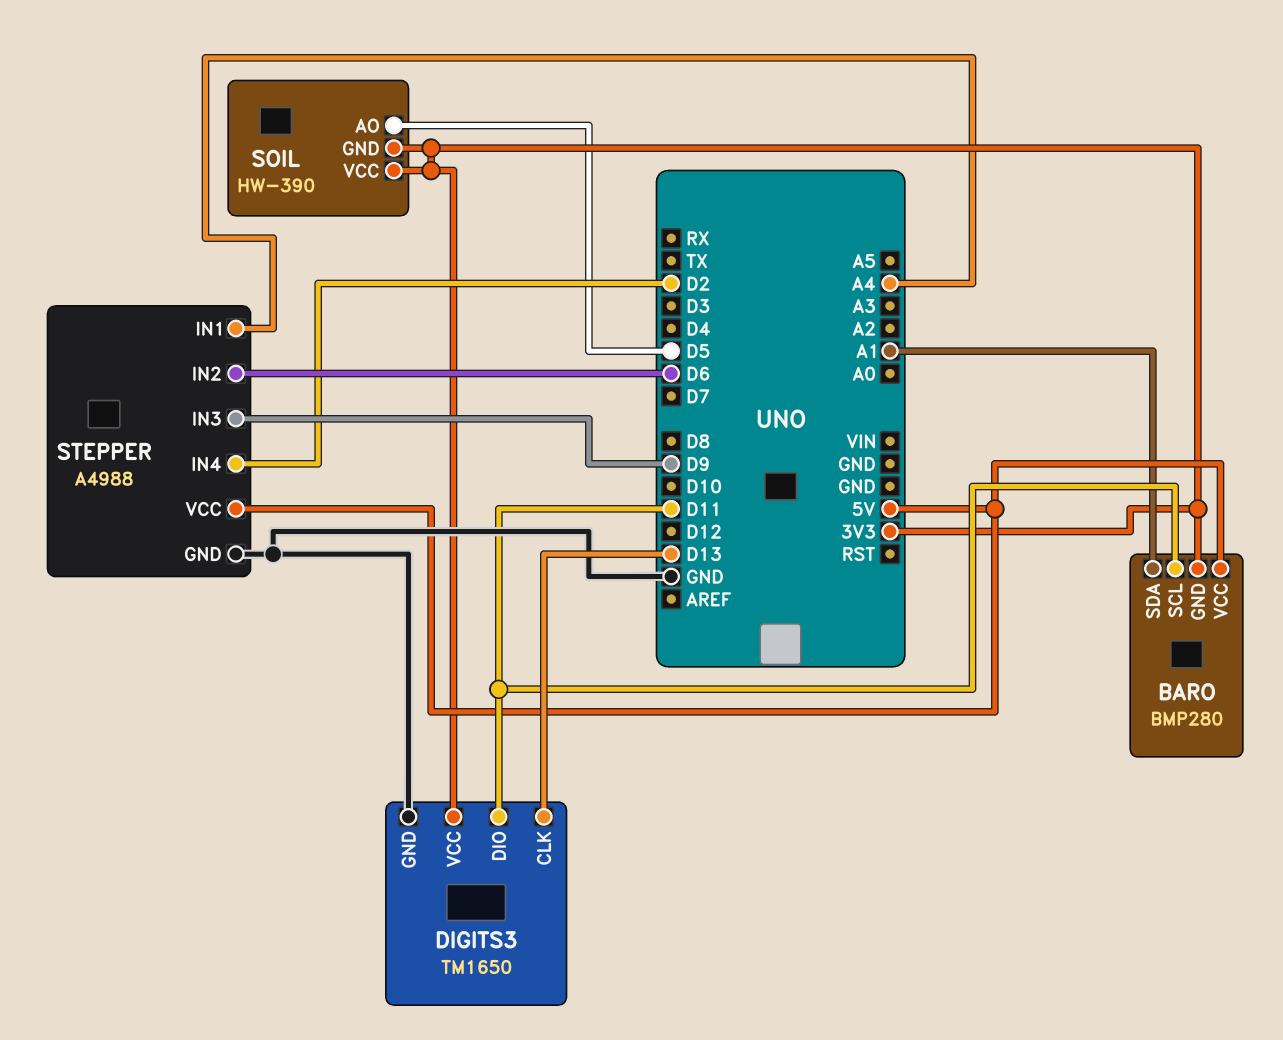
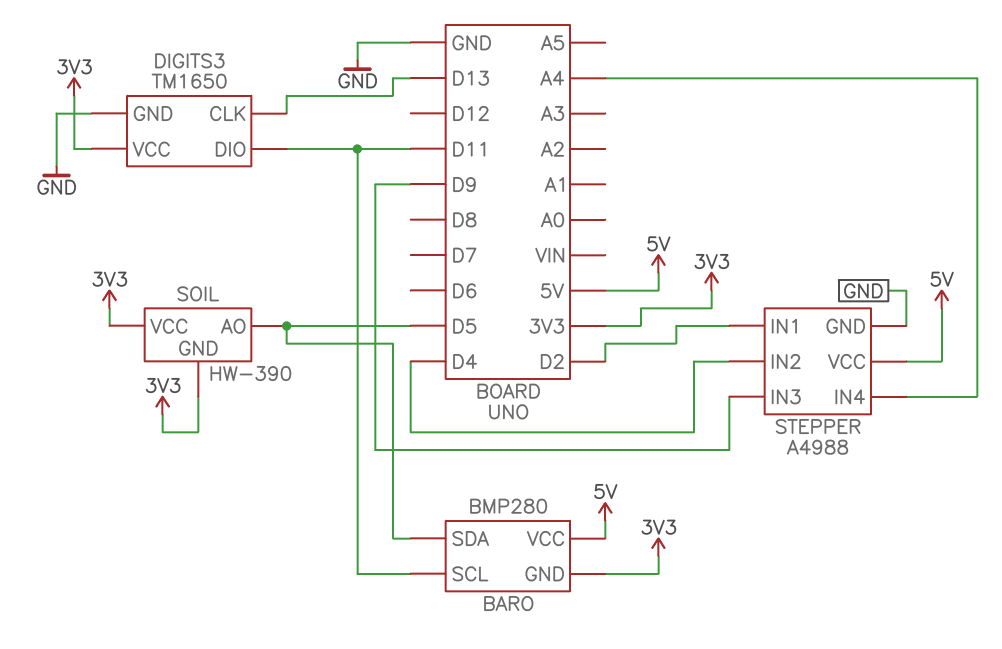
BARO pin SDA: A1 -> D5
STEPPER pin IN1: A4 -> D2
STEPPER pin IN2: D6 -> D4
STEPPER pin IN4: D2 -> A4

